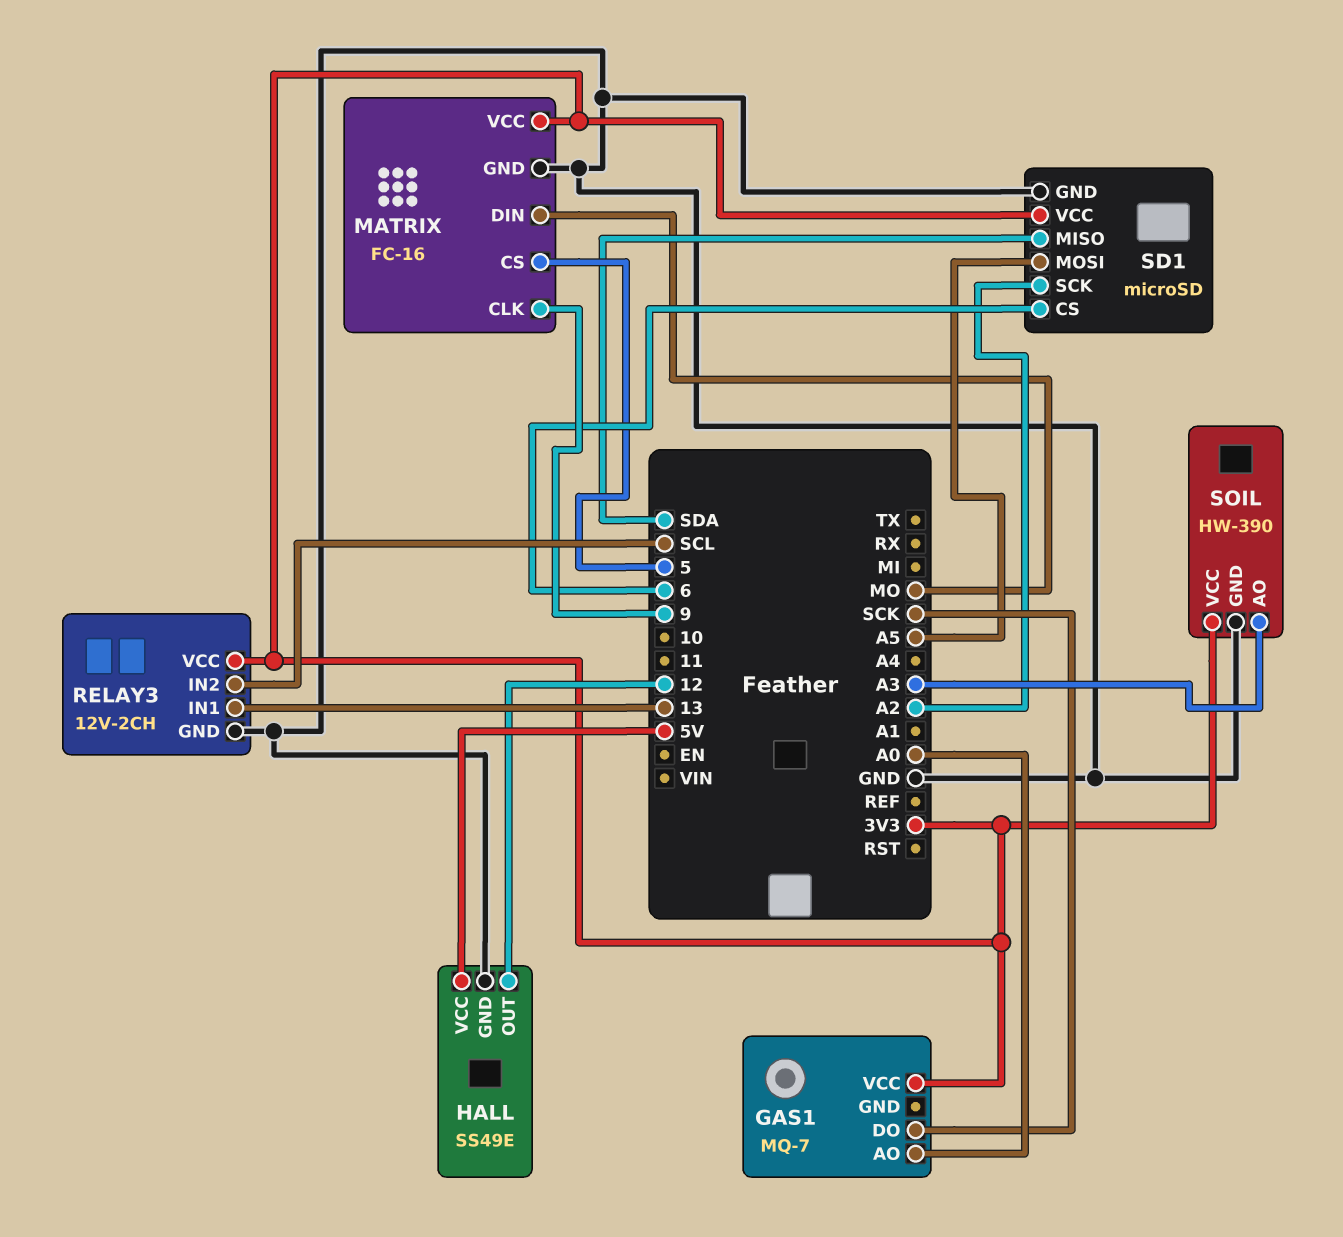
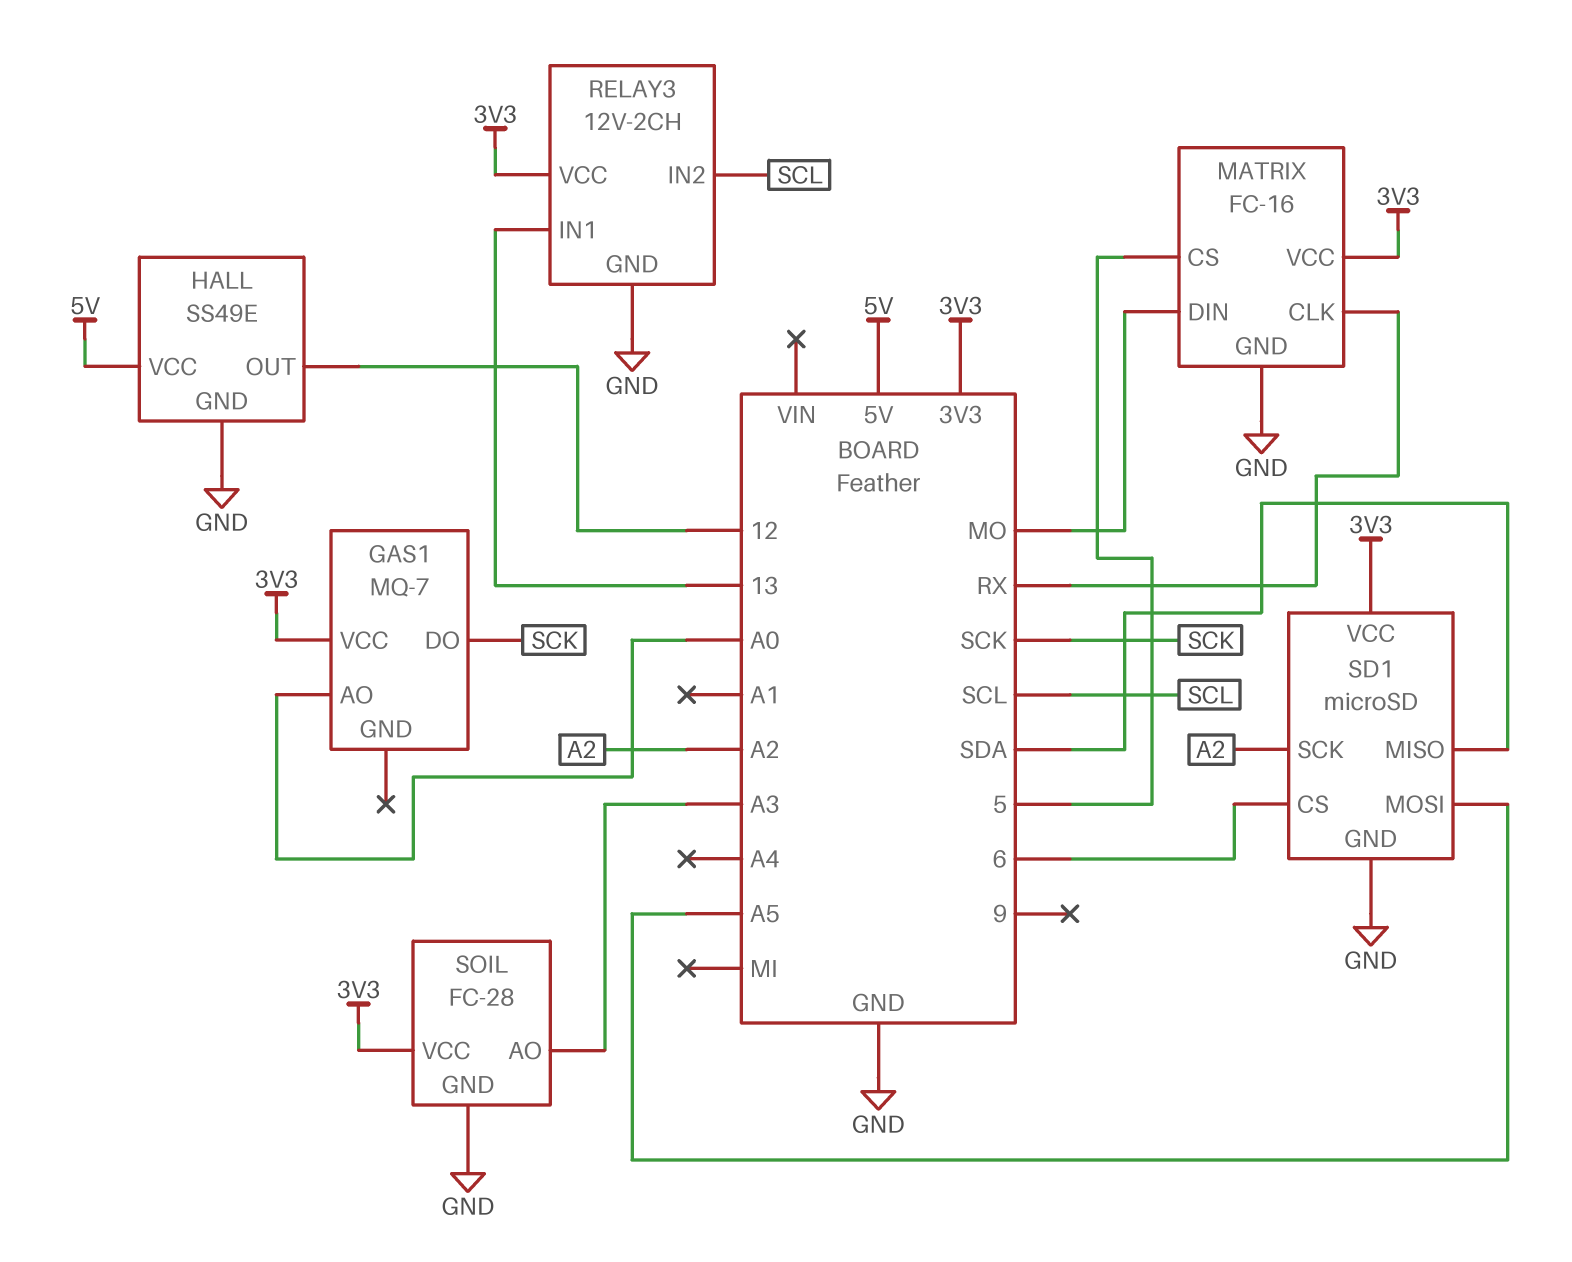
MATRIX pin CLK: 9 -> RX
SOIL: HW-390 -> FC-28

